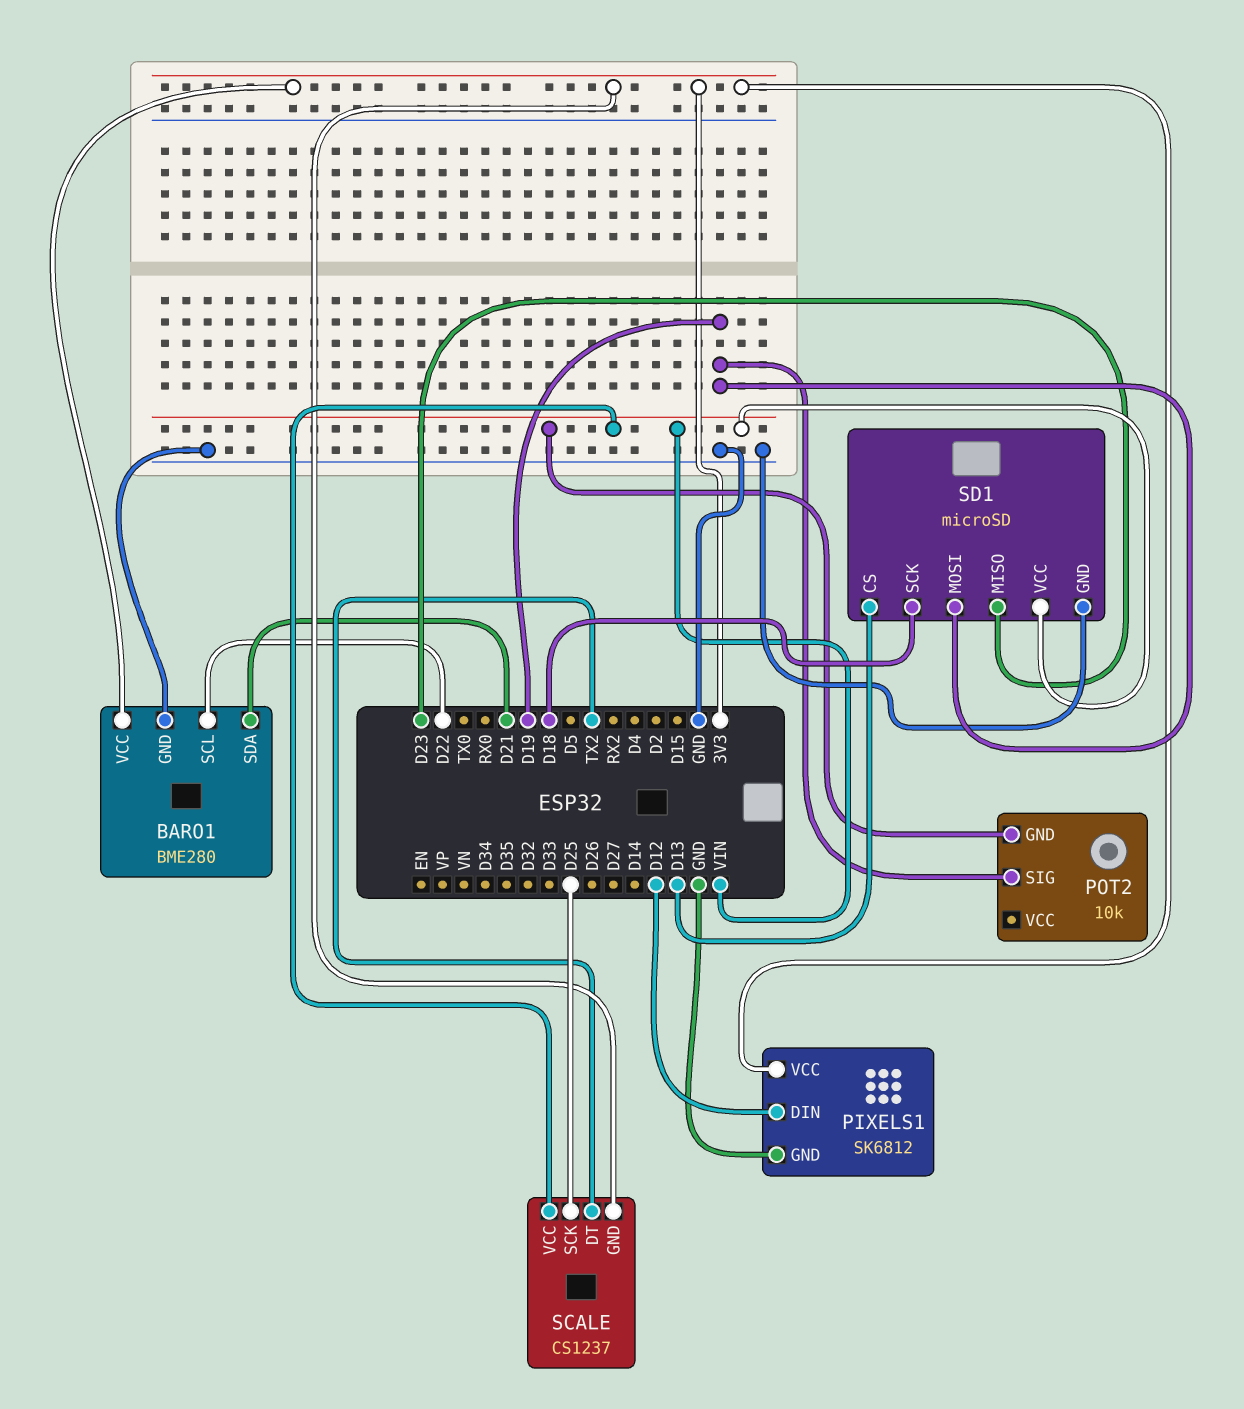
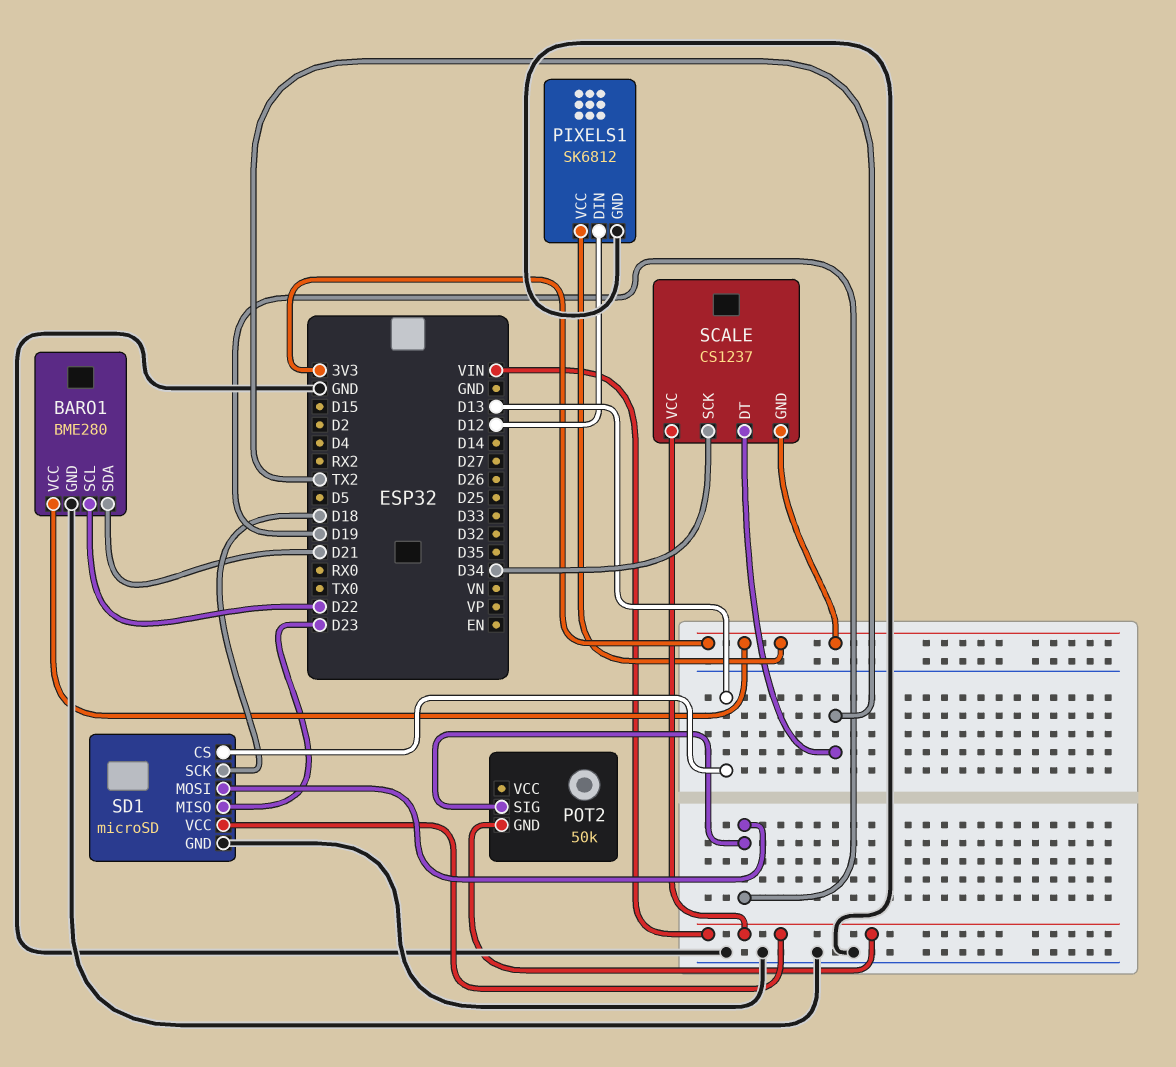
POT2: 10k -> 50k
SCALE pin SCK: D25 -> D34

